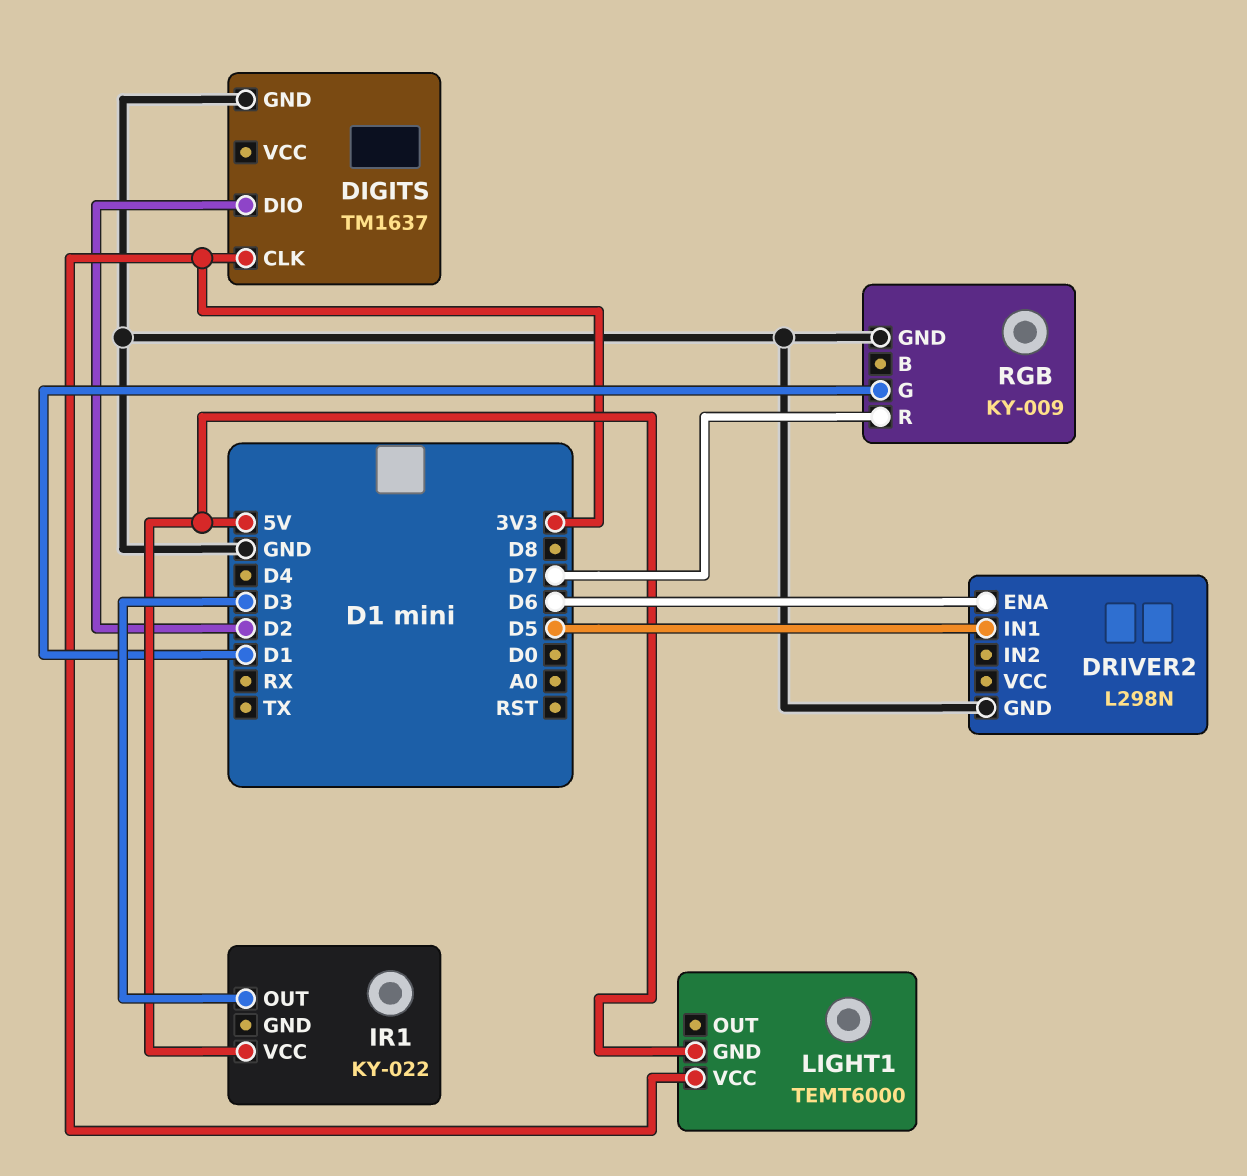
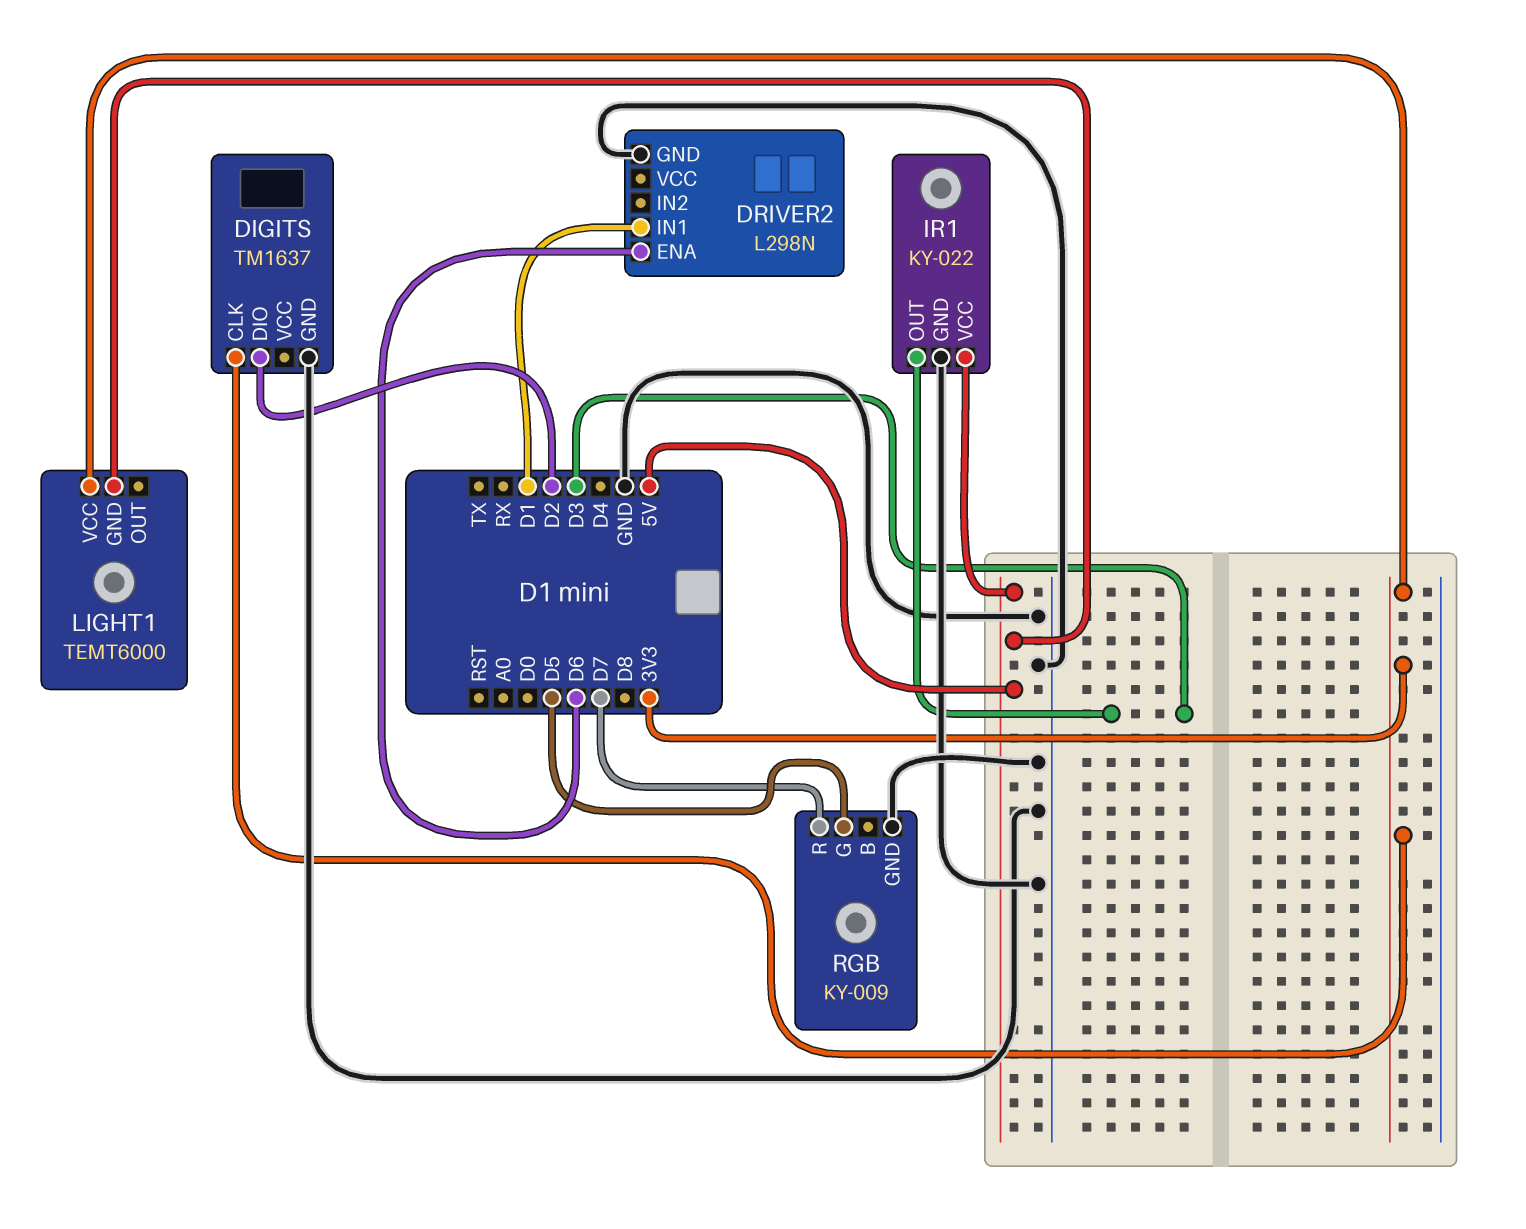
DRIVER2 pin IN1: D5 -> D1
IR1 pin GND: none -> GND
RGB pin G: D1 -> D5

